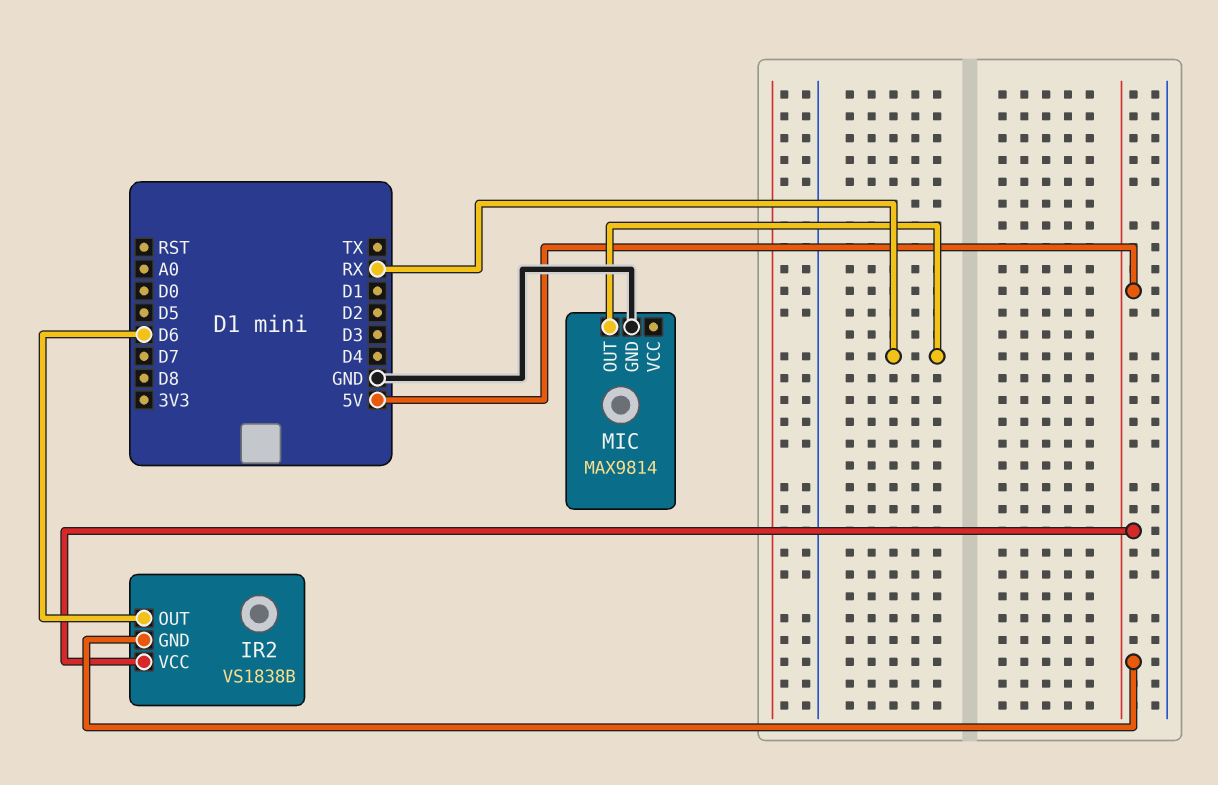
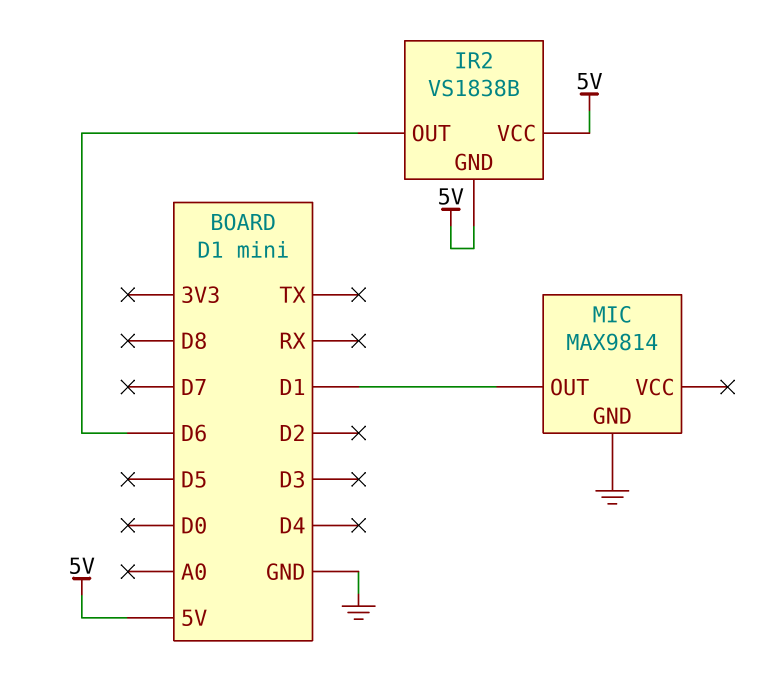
MIC pin OUT: RX -> D1

